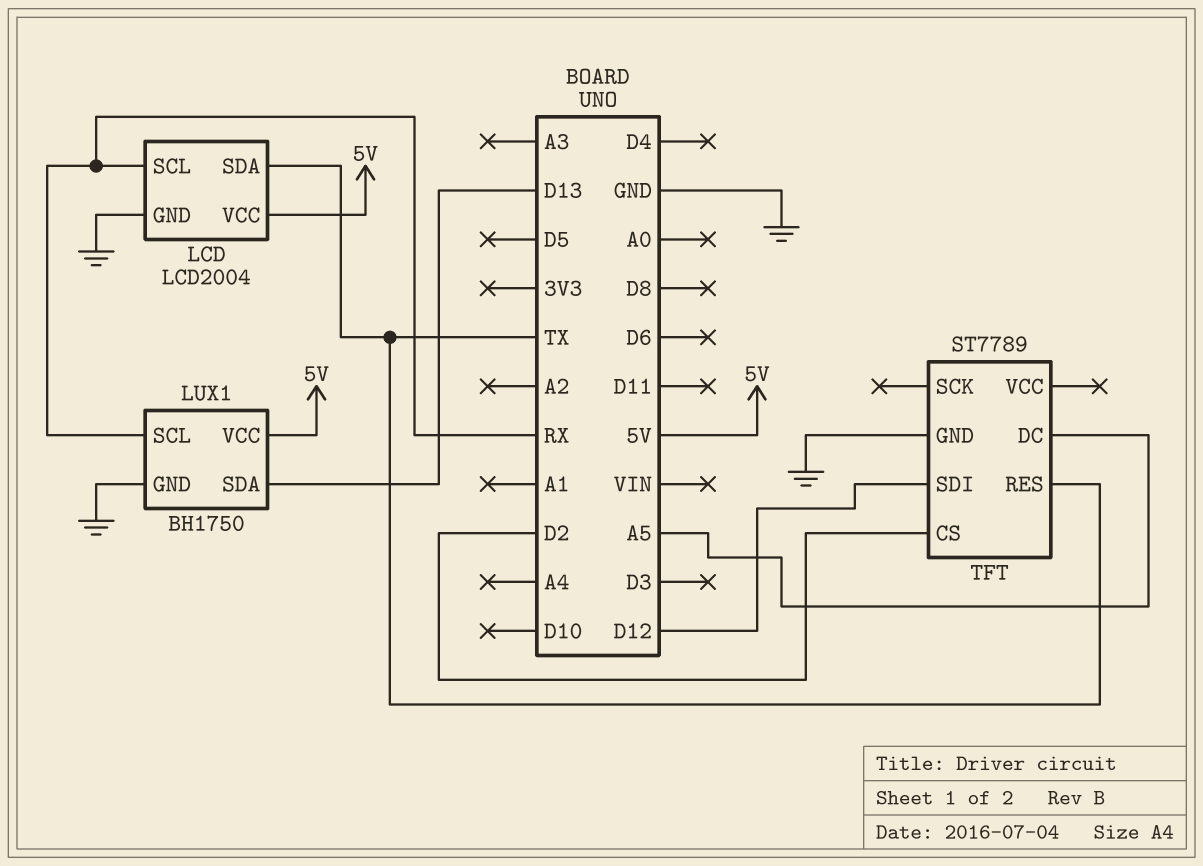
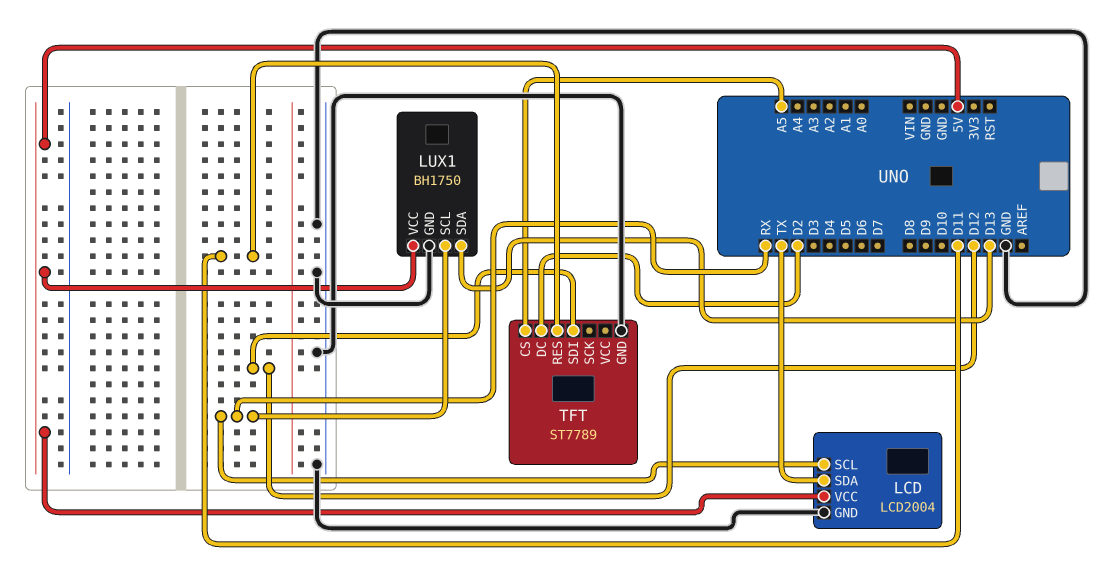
TFT pin CS: D2 -> A5
TFT pin DC: A5 -> D2
TFT pin RES: TX -> D11

